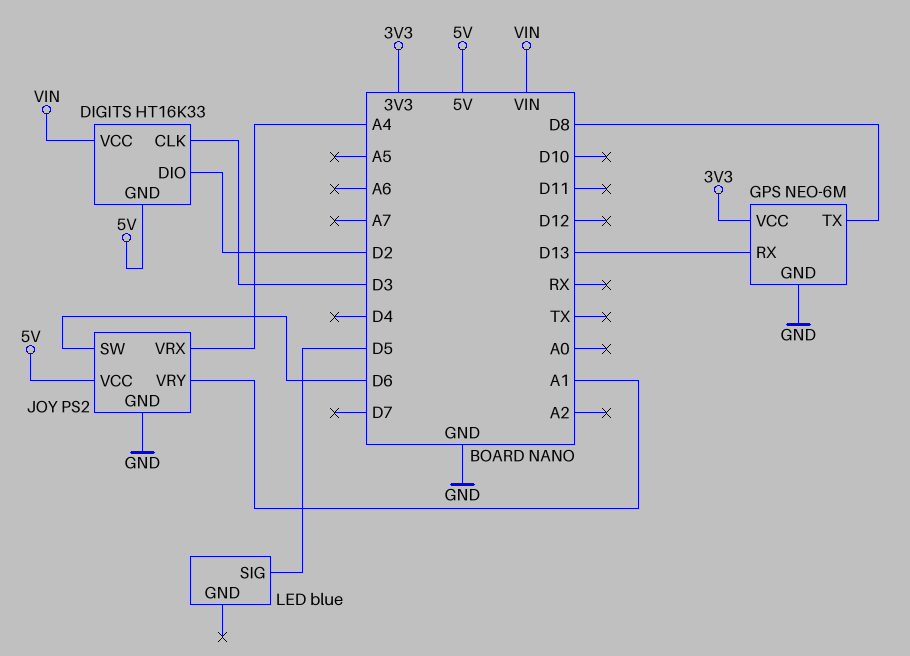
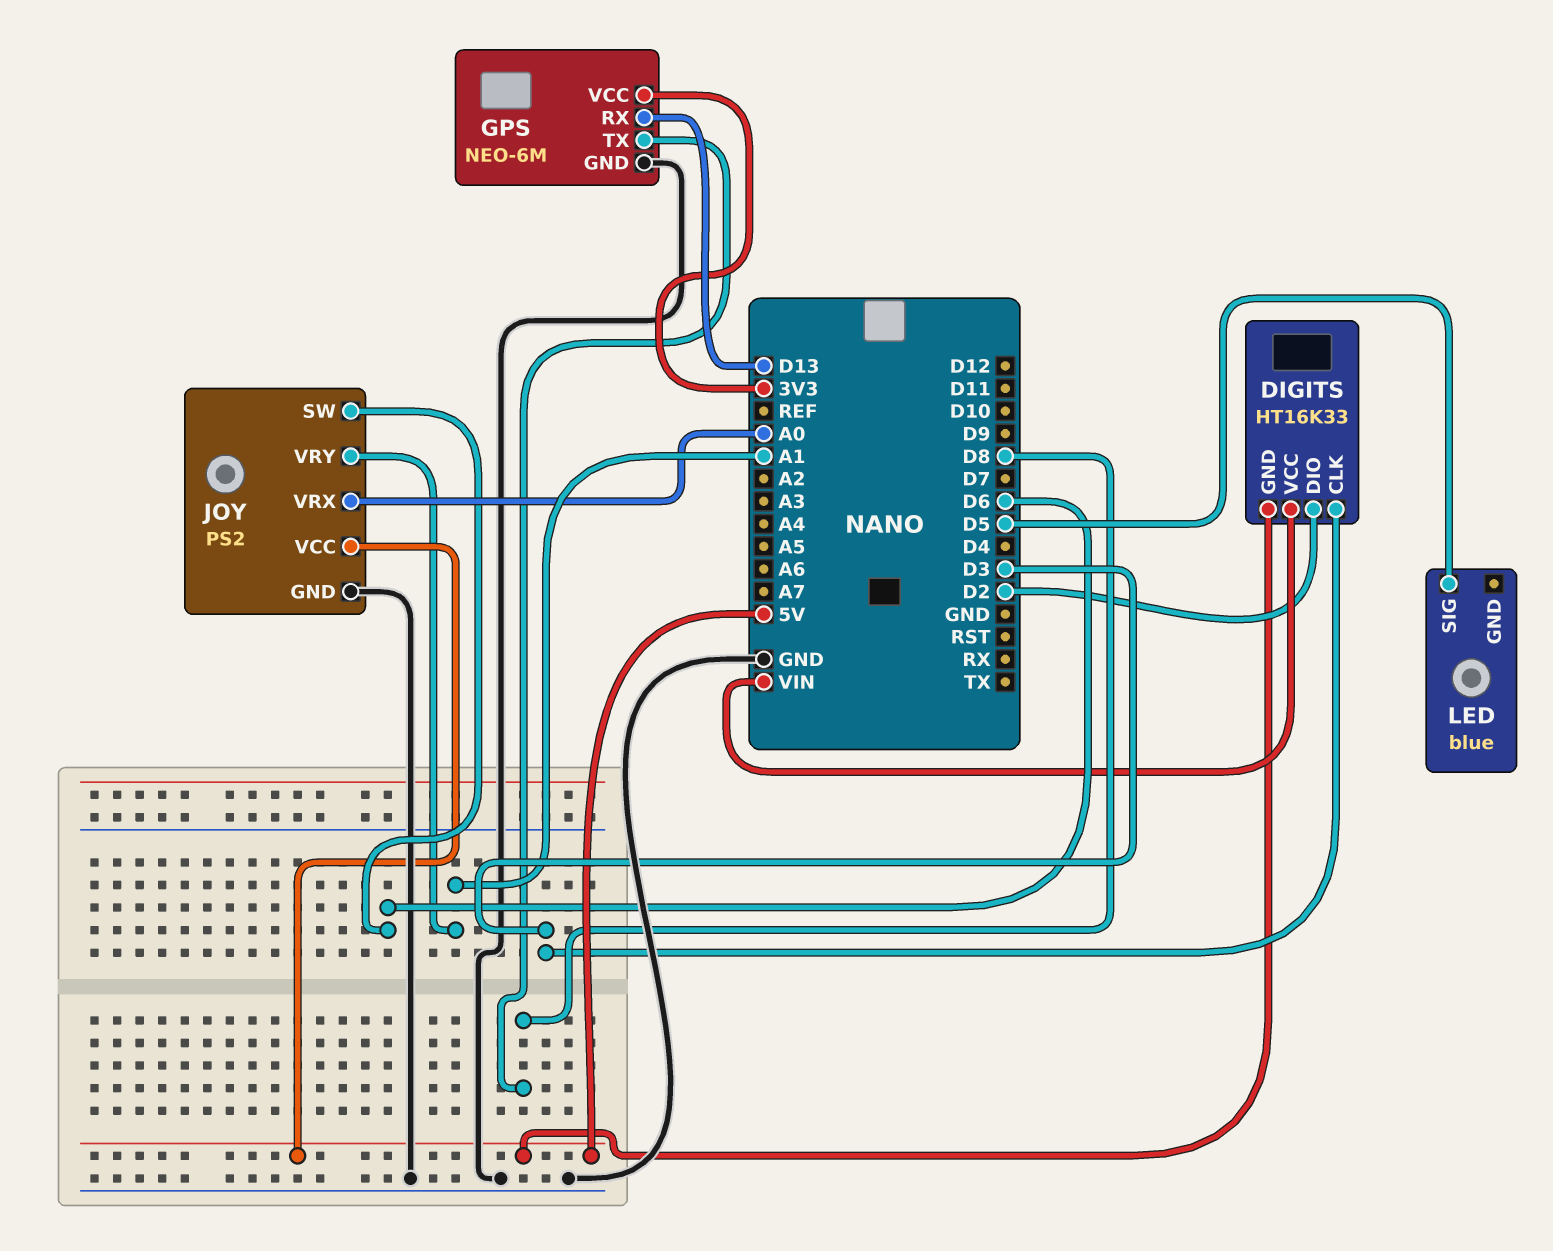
JOY pin VRX: A4 -> A0

